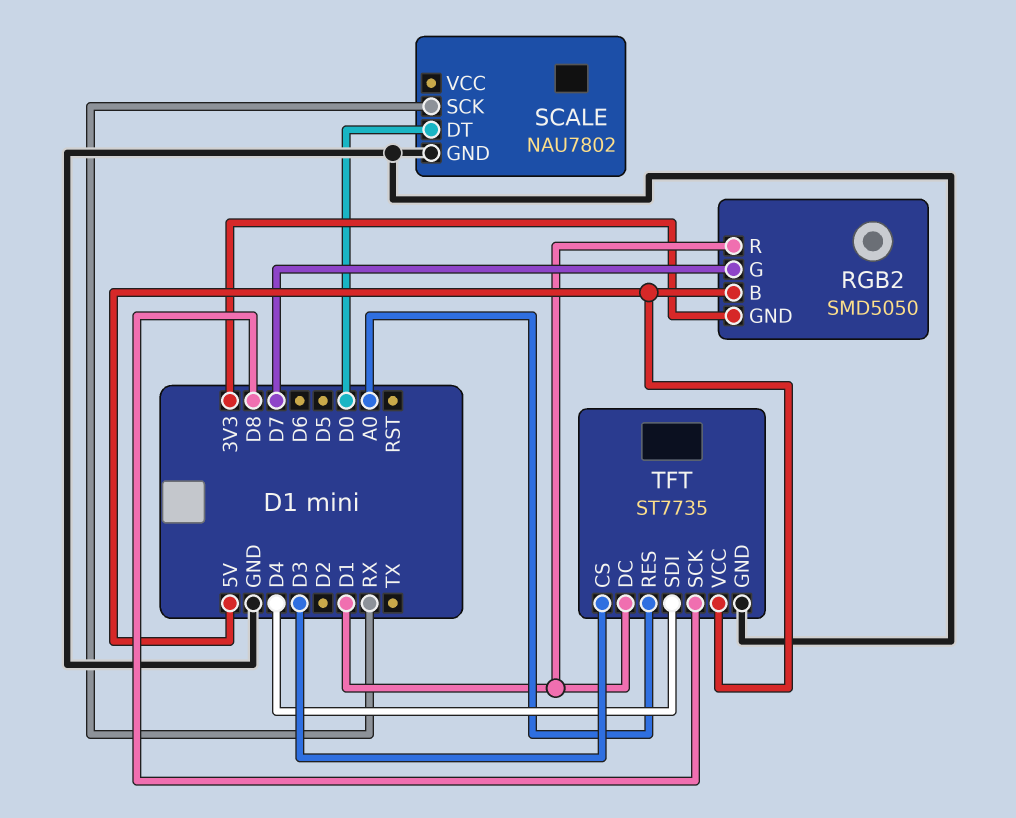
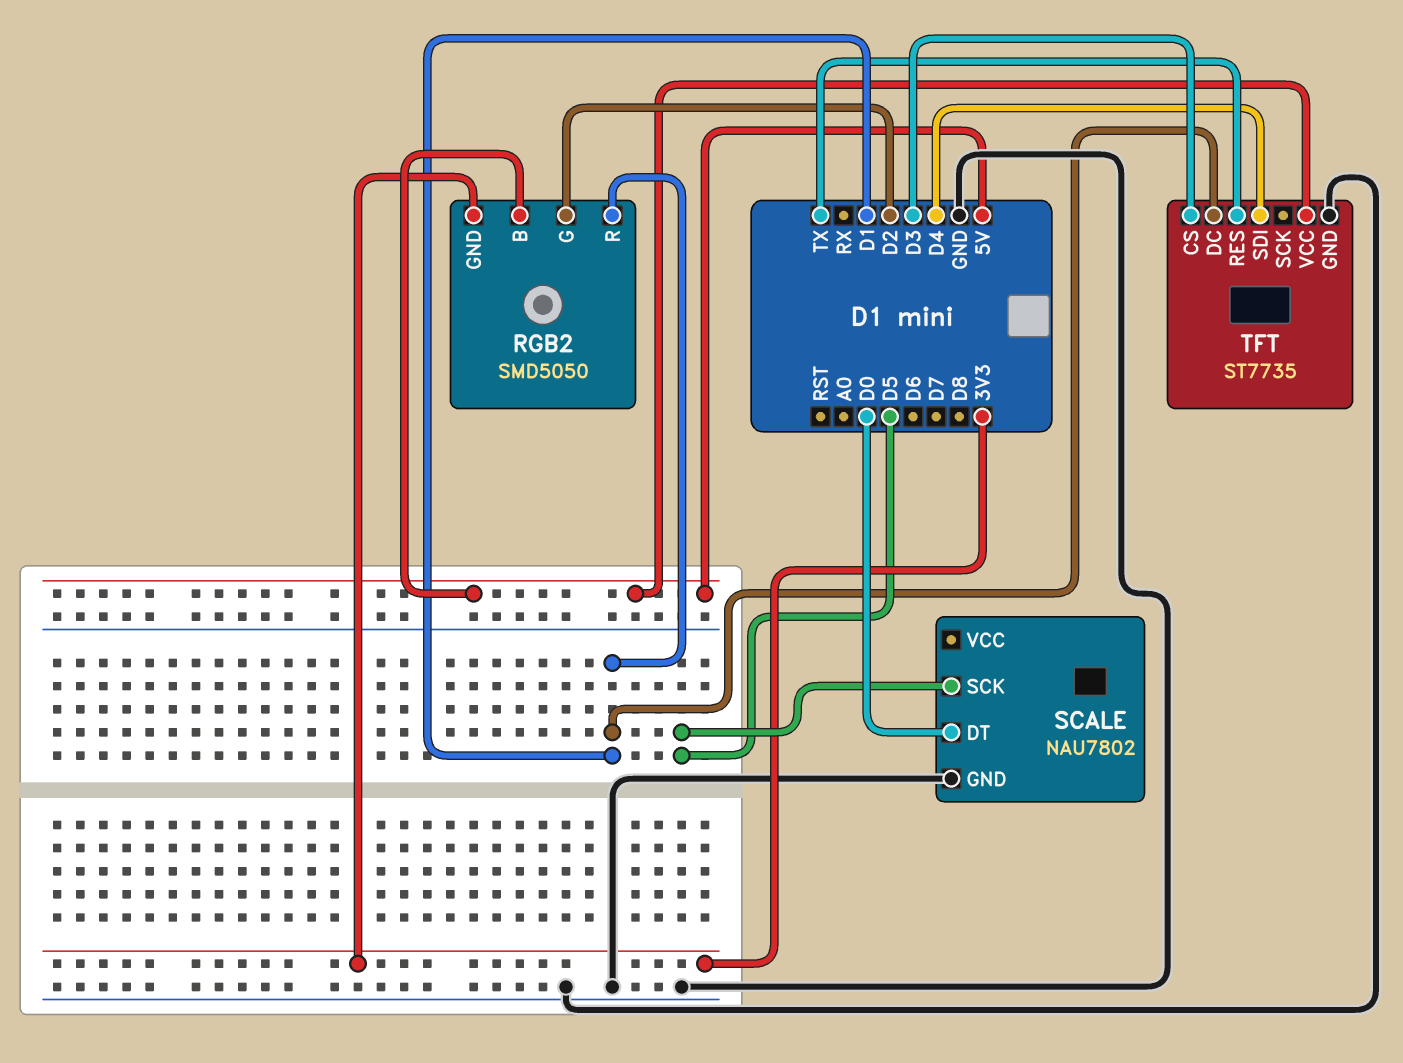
RGB2 pin G: D7 -> D2
SCALE pin SCK: RX -> D5
TFT pin RES: A0 -> TX
TFT pin SCK: D8 -> none

